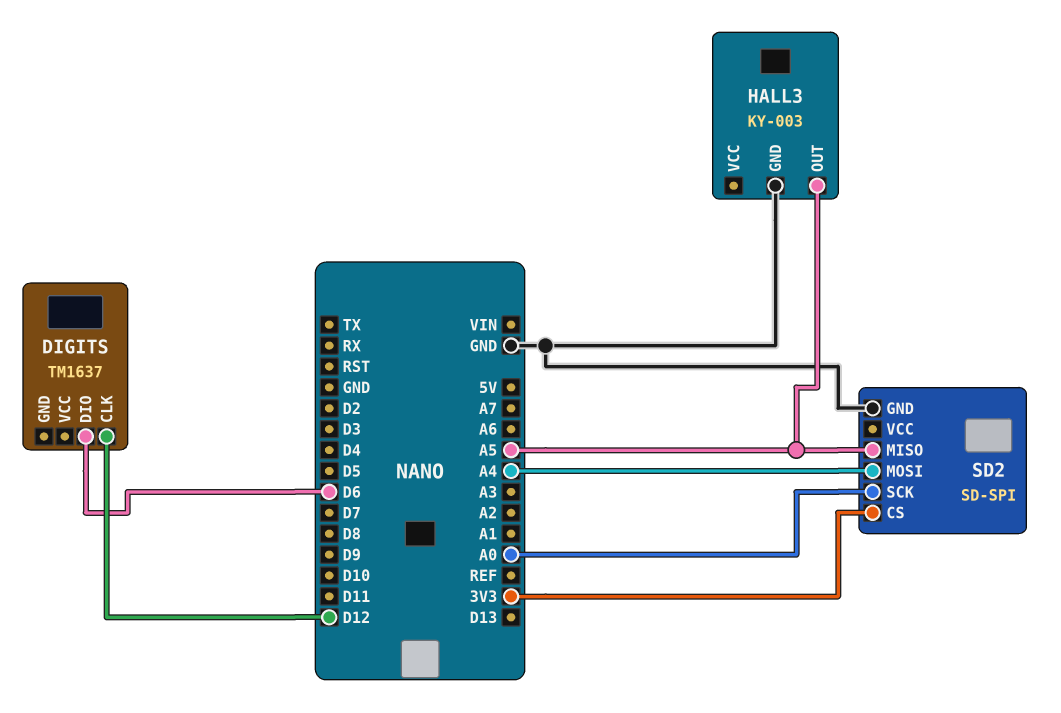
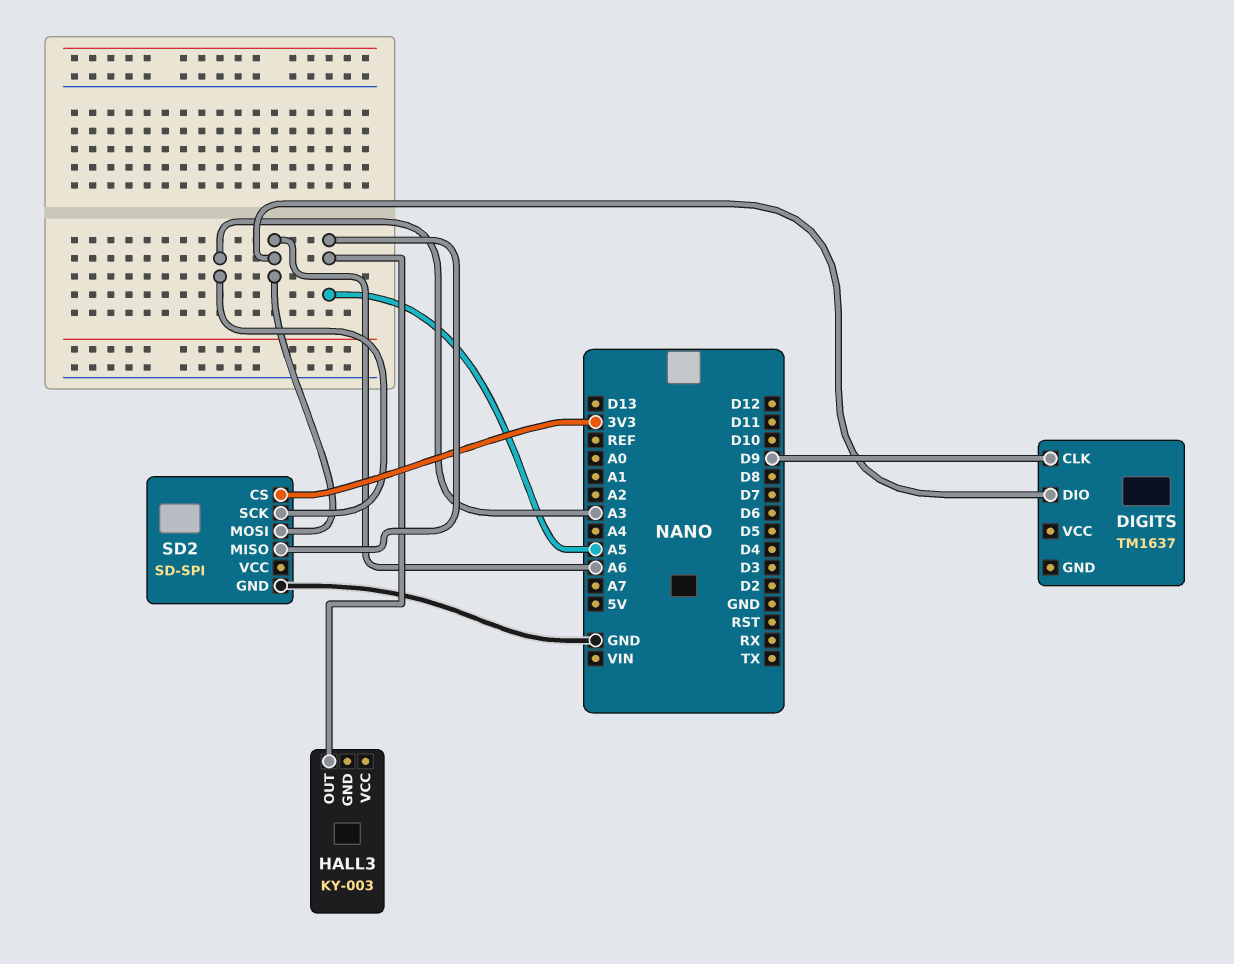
DIGITS pin CLK: D12 -> D9
DIGITS pin DIO: D6 -> A6
HALL3 pin GND: GND -> none
SD2 pin MOSI: A4 -> A6
SD2 pin SCK: A0 -> A3

